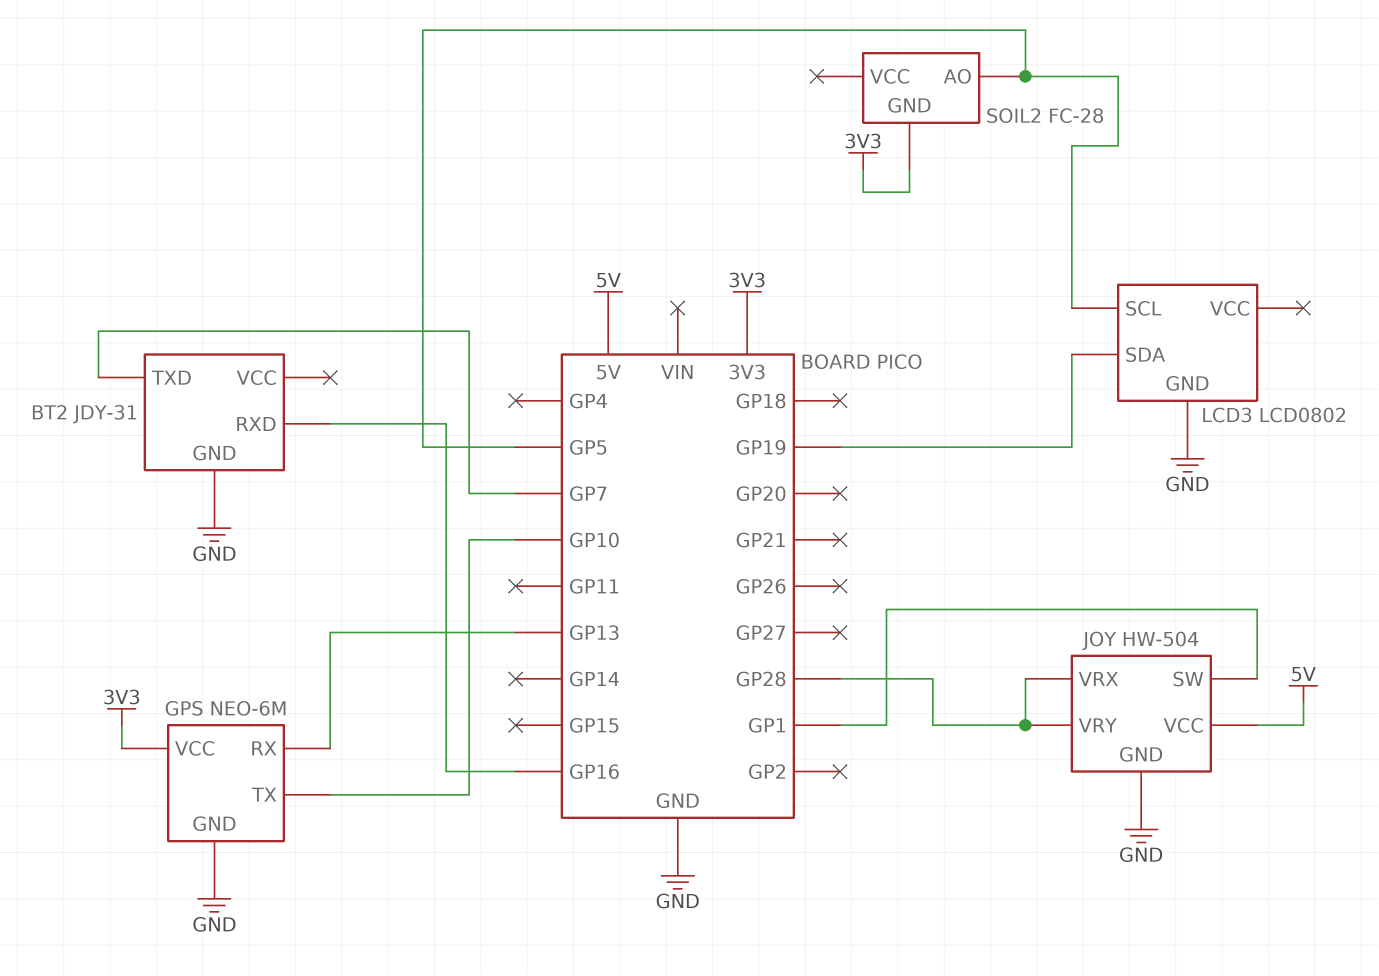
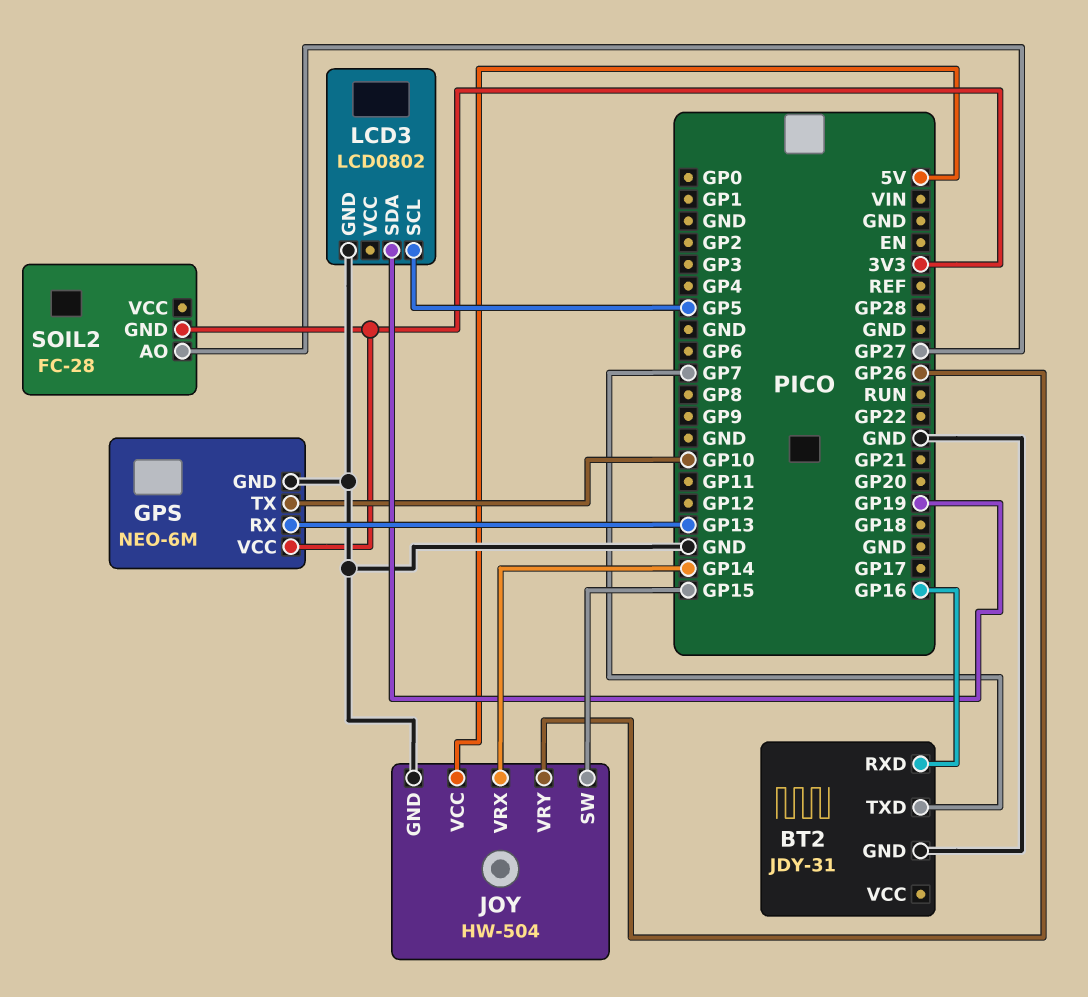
JOY pin SW: GP1 -> GP15
JOY pin VRX: GP28 -> GP14
JOY pin VRY: GP28 -> GP26
SOIL2 pin AO: GP5 -> GP27

